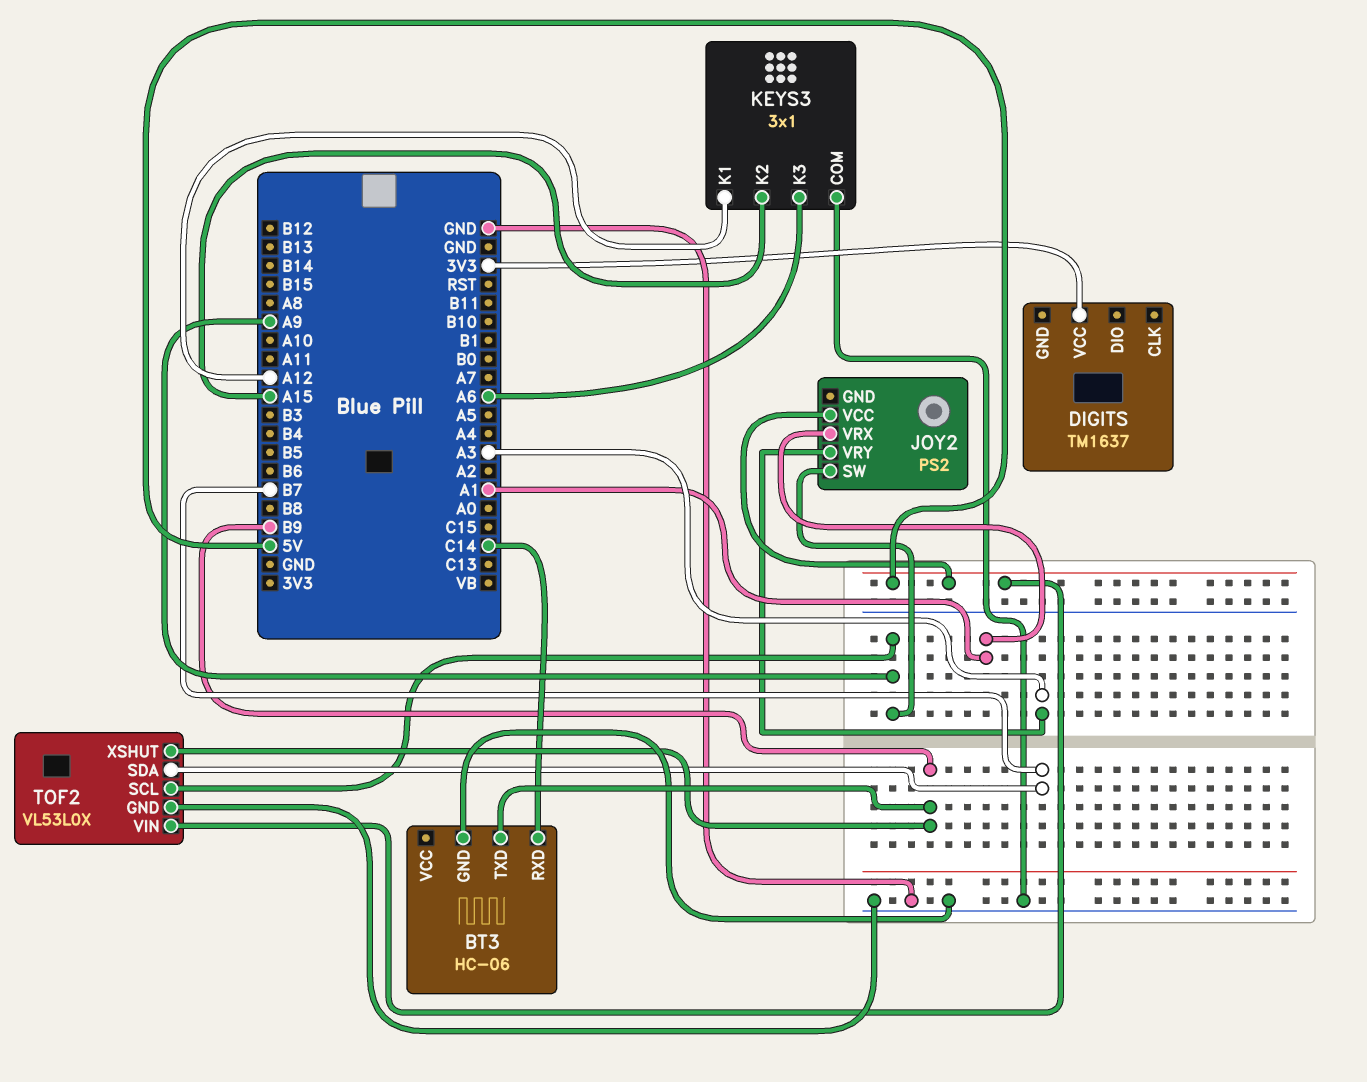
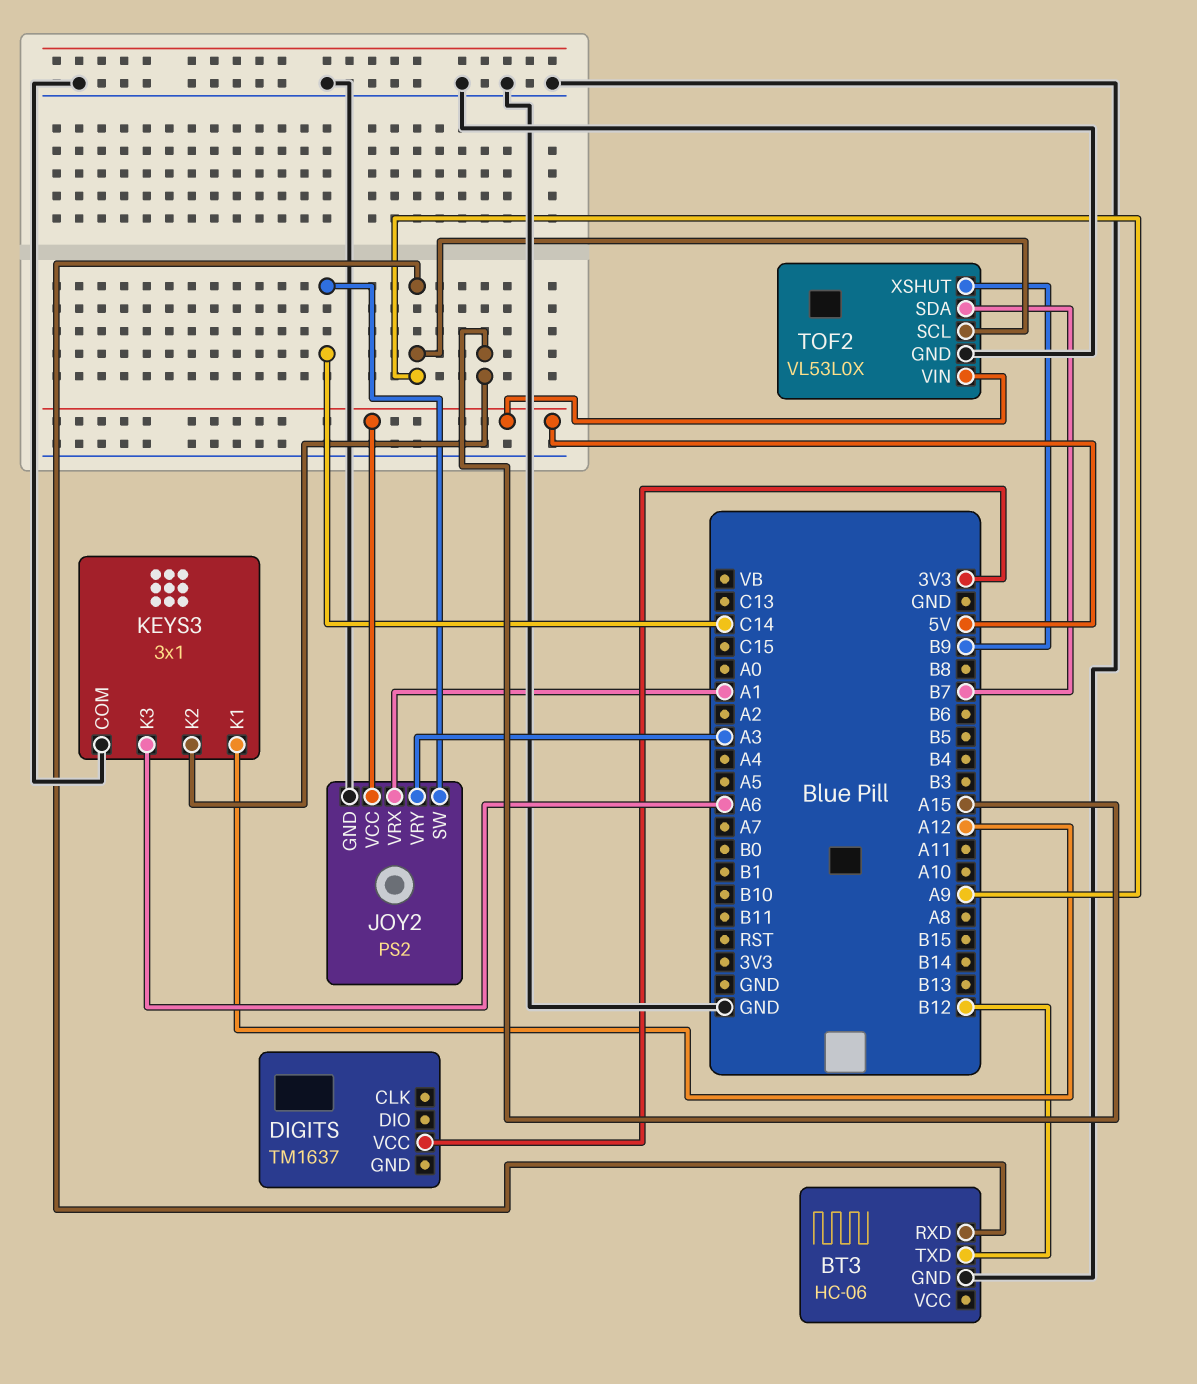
BT3 pin RXD: C14 -> A9
BT3 pin TXD: B9 -> B12
JOY2 pin GND: none -> GND
JOY2 pin SW: A9 -> C14

